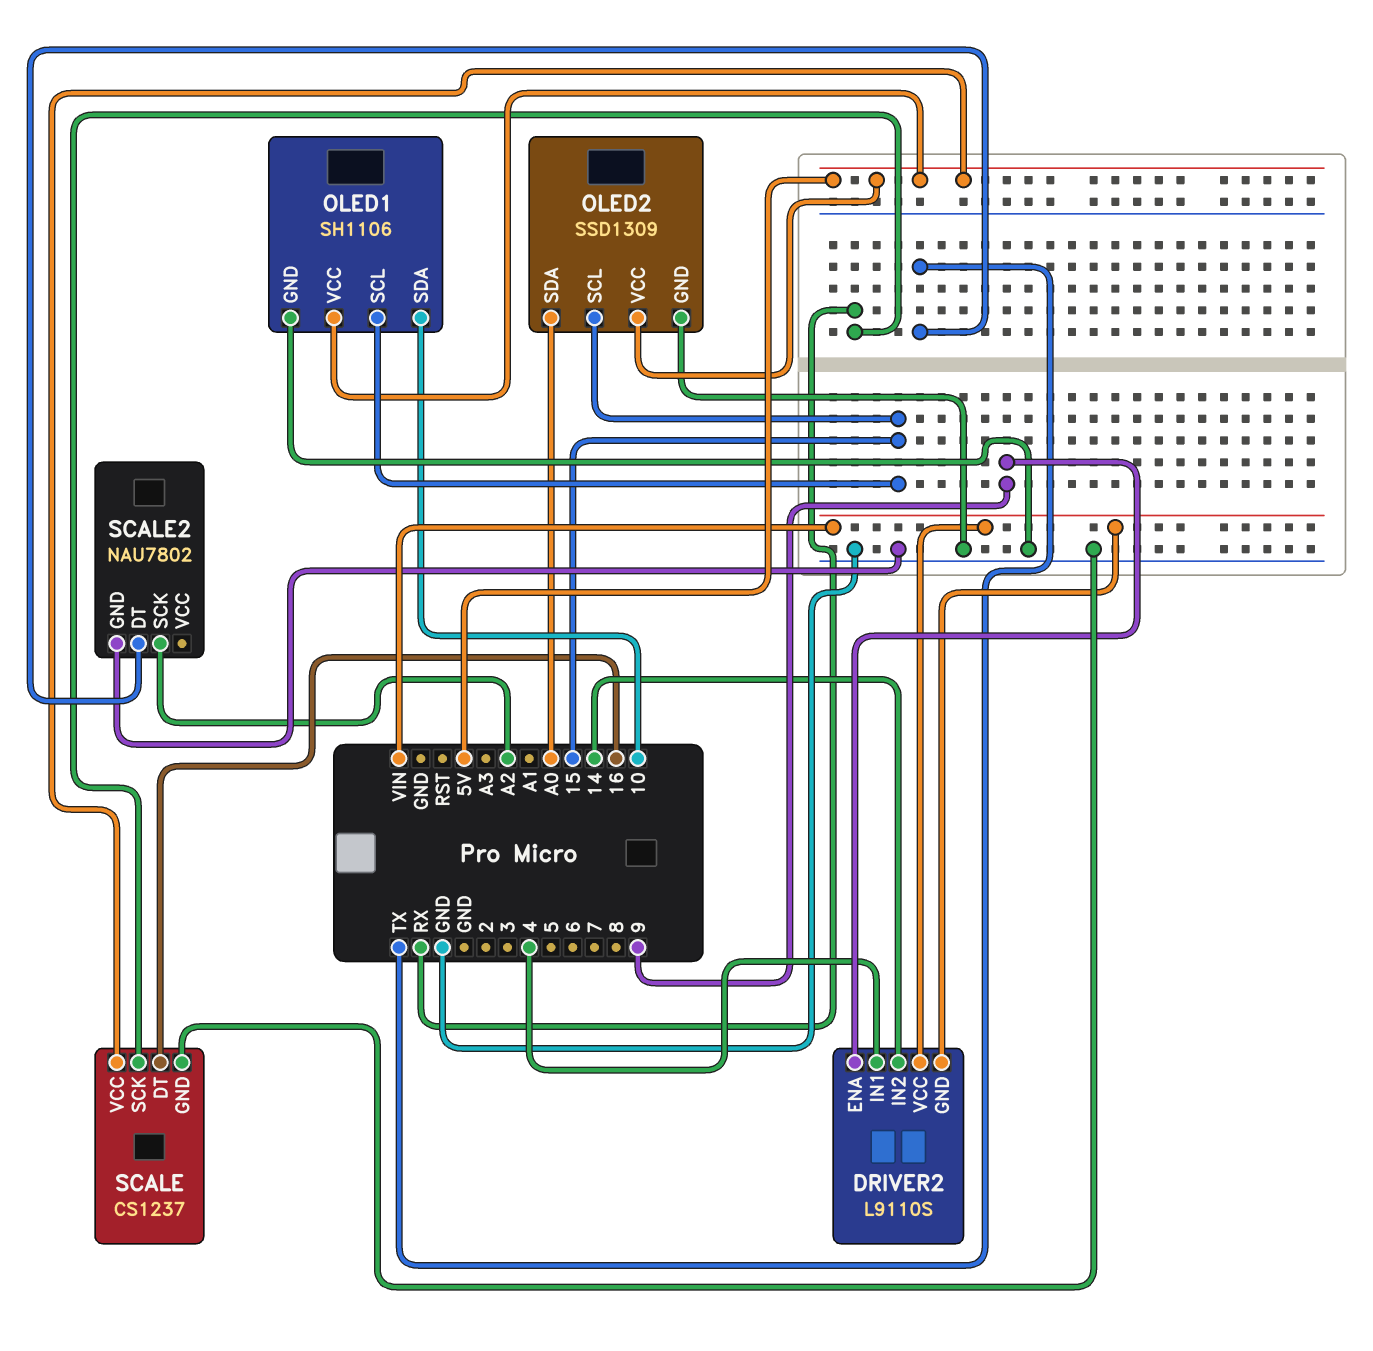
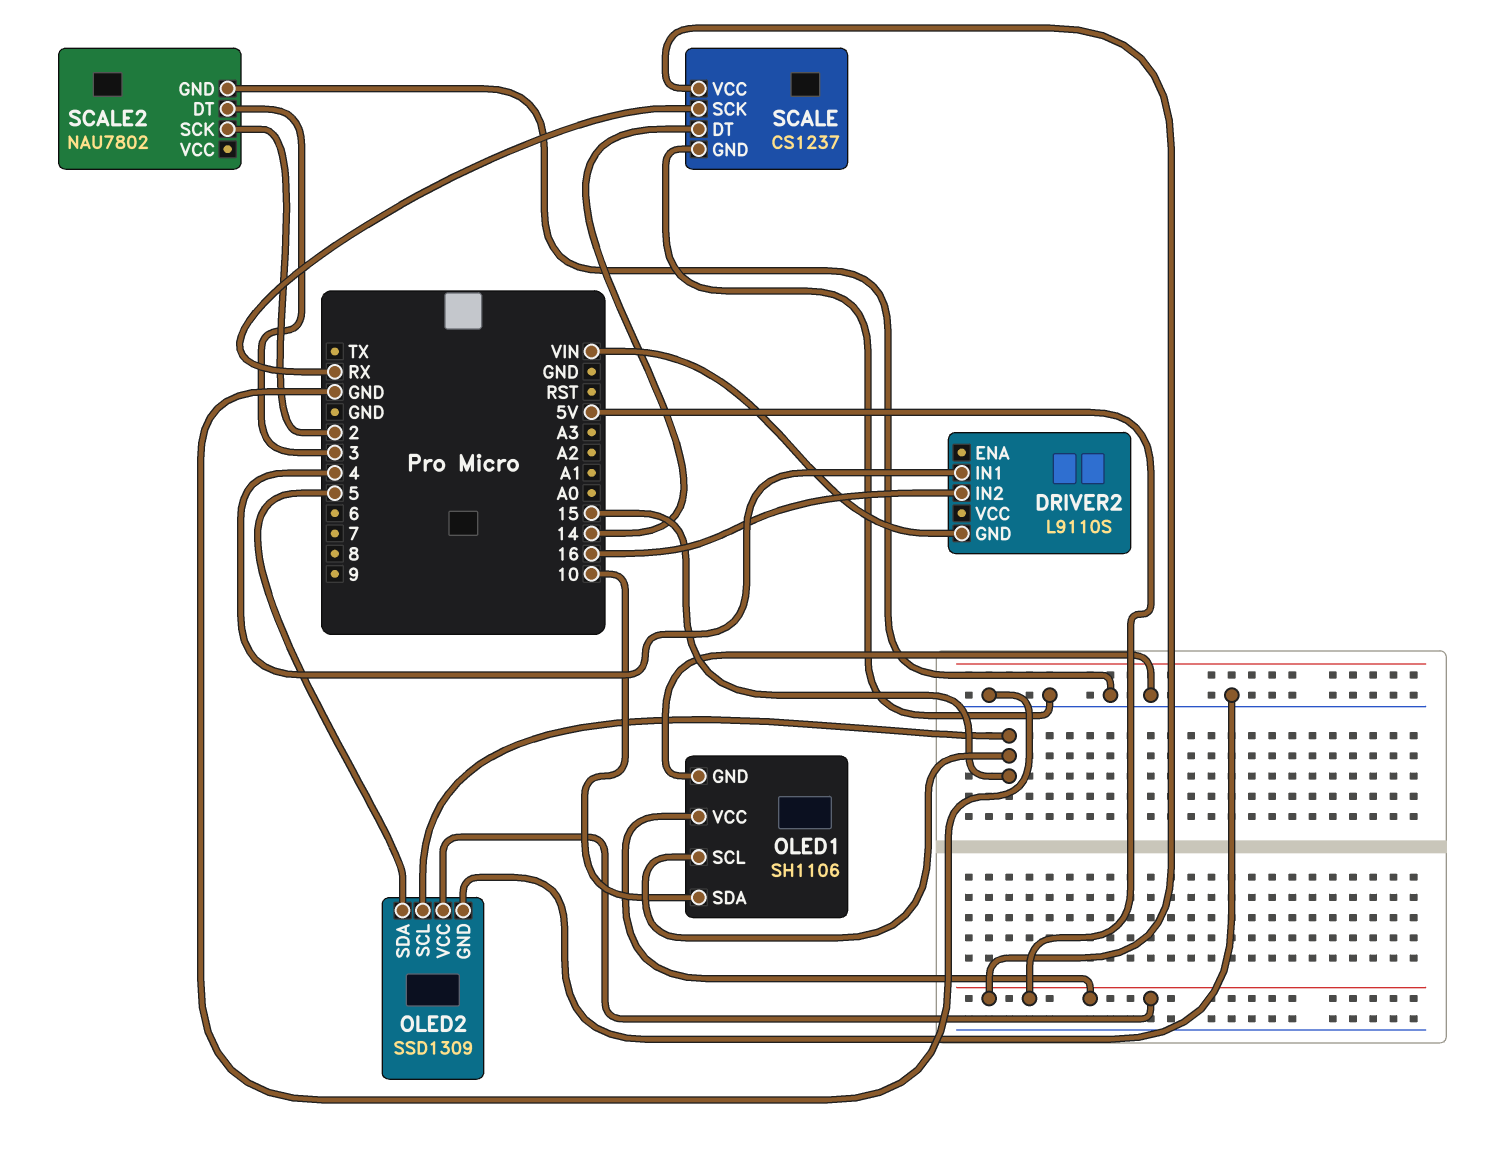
DRIVER2 pin ENA: 9 -> none
DRIVER2 pin IN2: 14 -> 16
DRIVER2 pin VCC: VIN -> none
OLED2 pin SDA: A0 -> 5
SCALE pin DT: 16 -> 14
SCALE2 pin DT: TX -> 3
SCALE2 pin SCK: A2 -> 2

